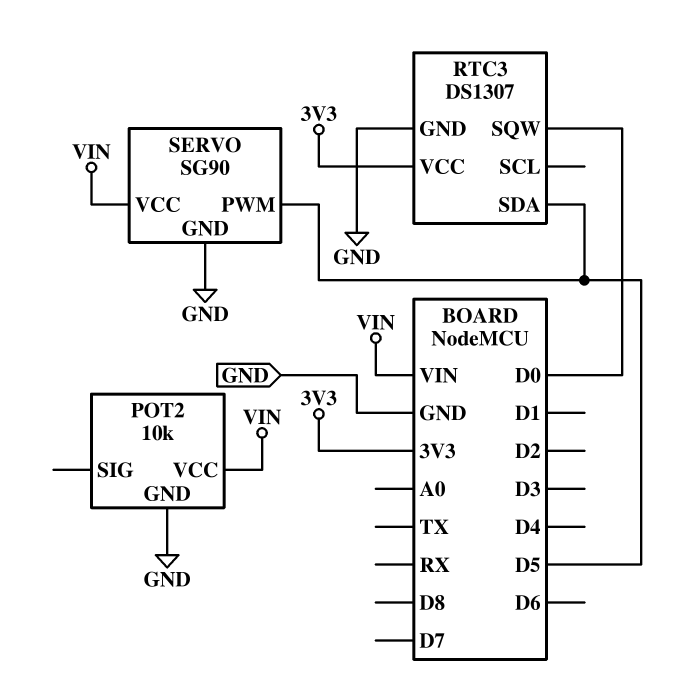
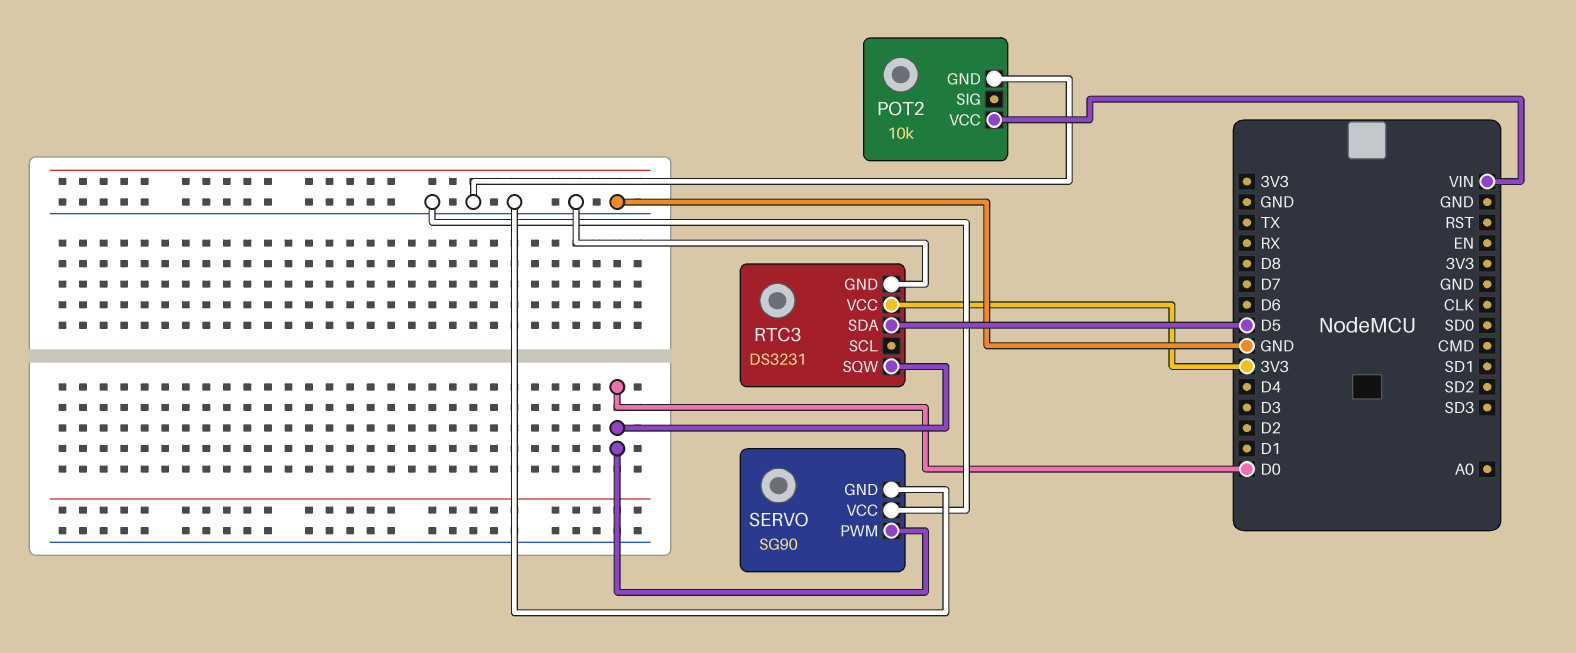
RTC3: DS1307 -> DS3231
SERVO pin PWM: D5 -> D0
SERVO pin VCC: VIN -> GND

